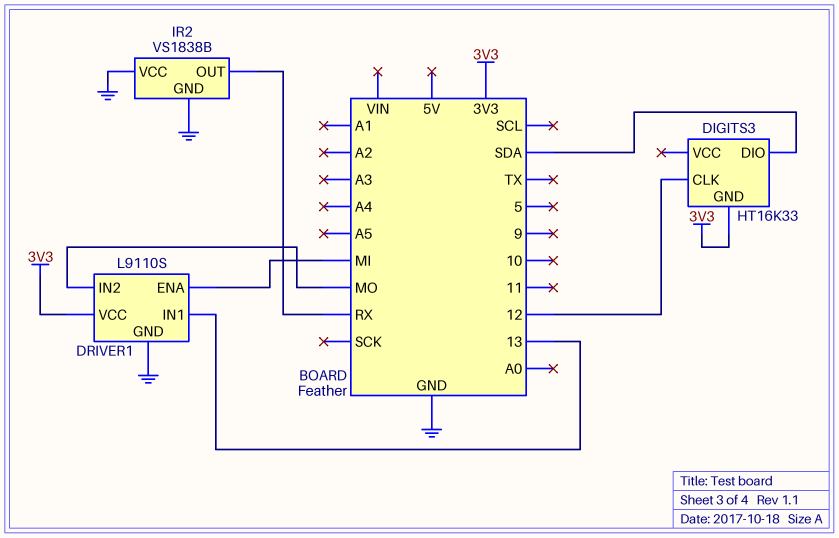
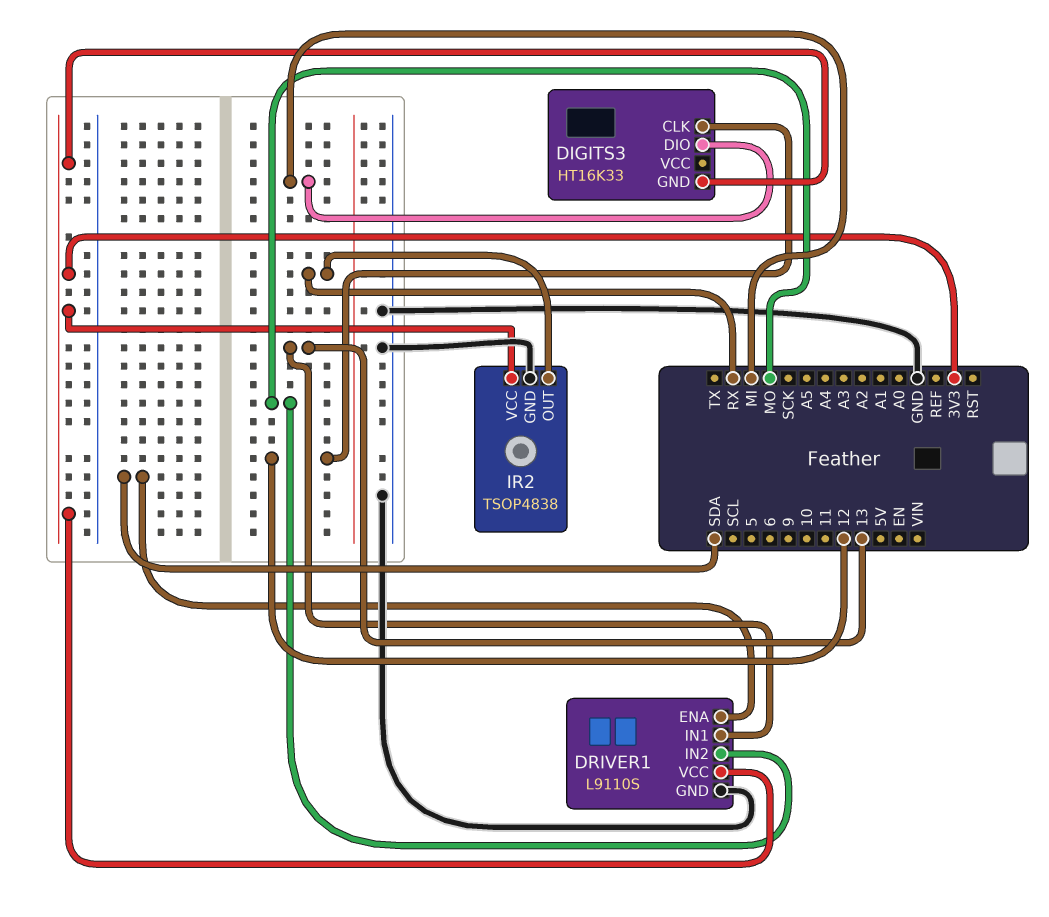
DIGITS3 pin DIO: SDA -> MI
DRIVER1 pin ENA: MI -> SDA
IR2: VS1838B -> TSOP4838
IR2 pin VCC: GND -> 3V3

